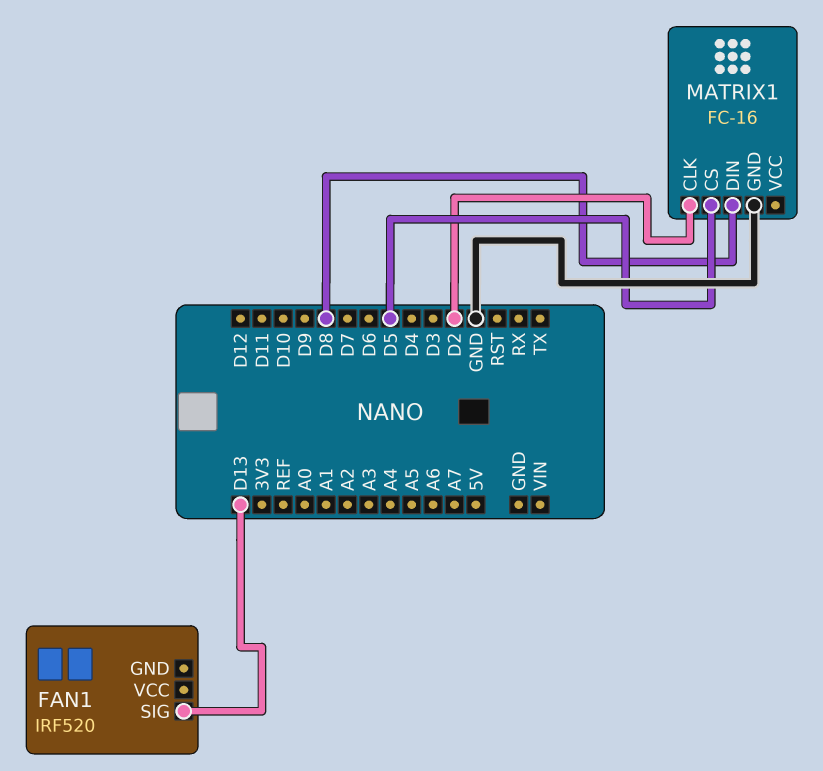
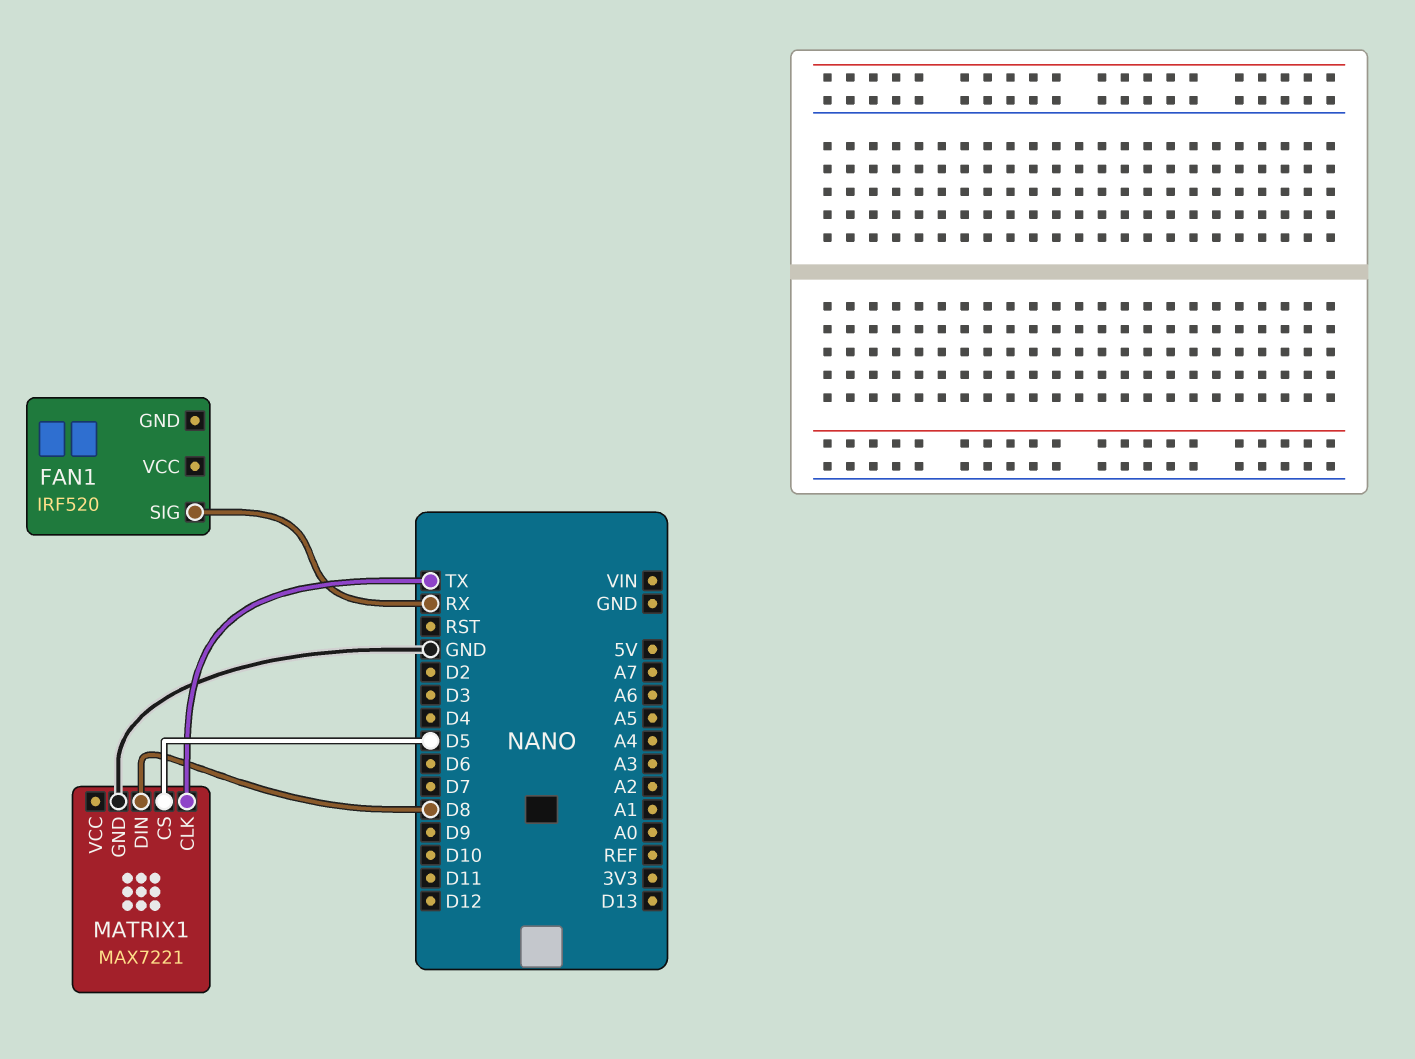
FAN1 pin SIG: D13 -> RX
MATRIX1: FC-16 -> MAX7221
MATRIX1 pin CLK: D2 -> TX

